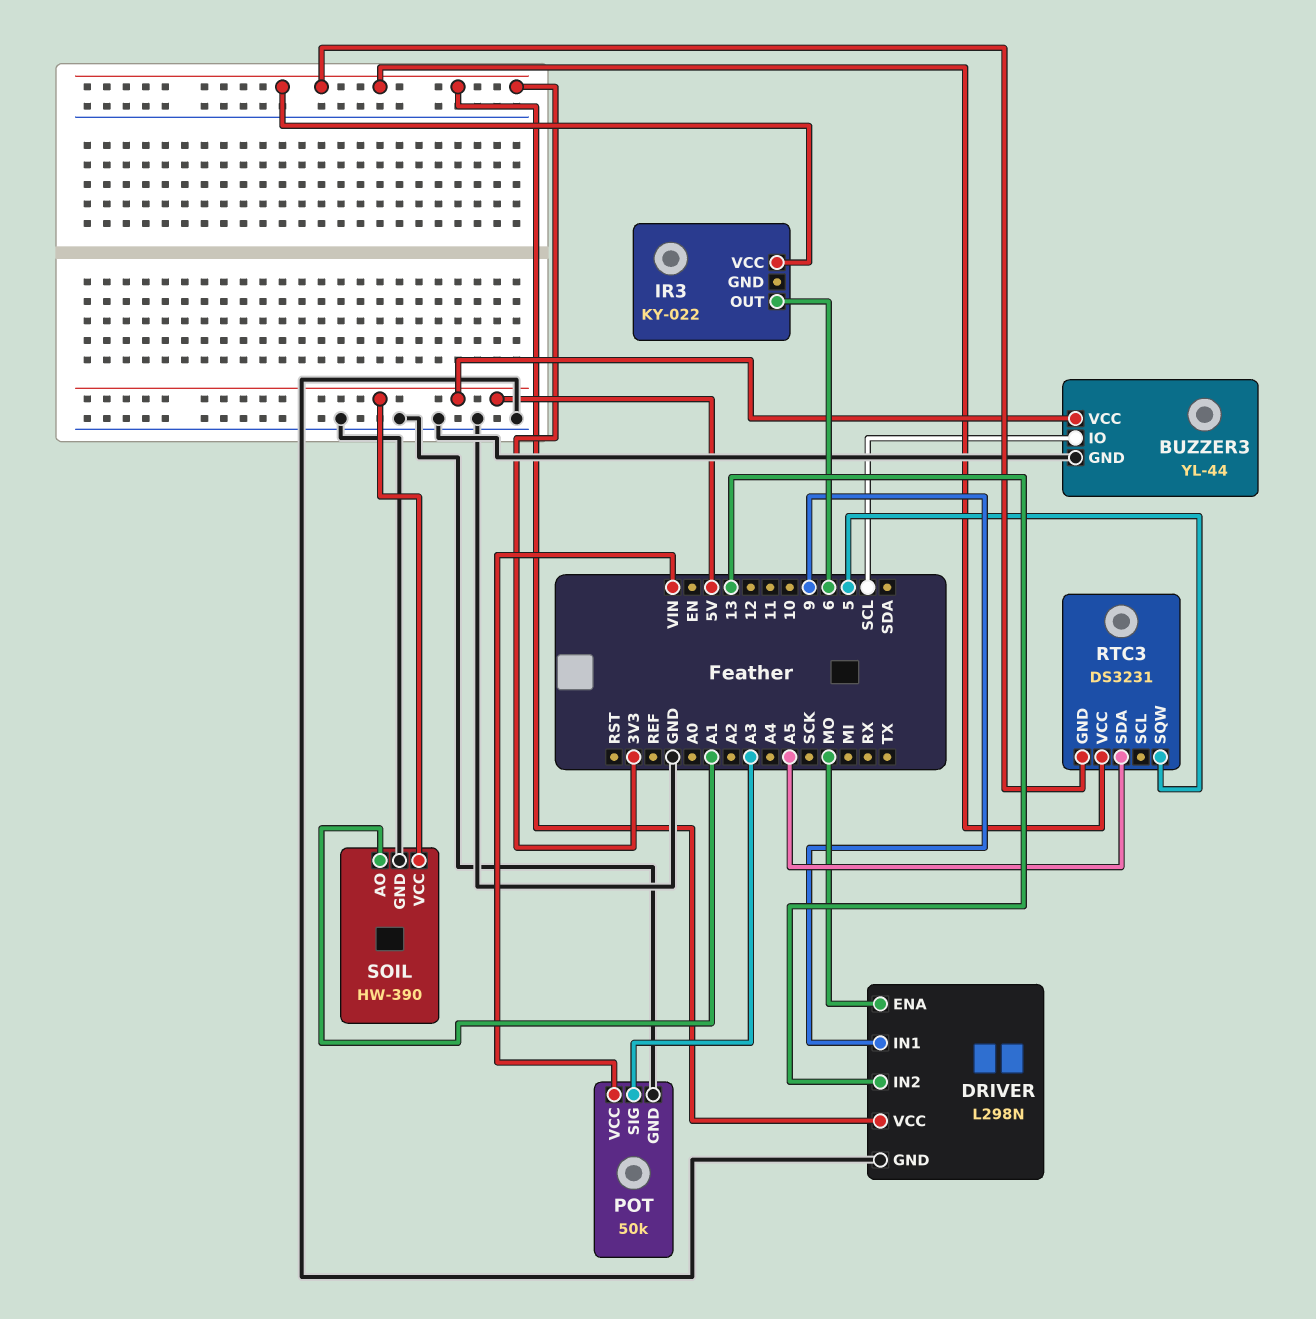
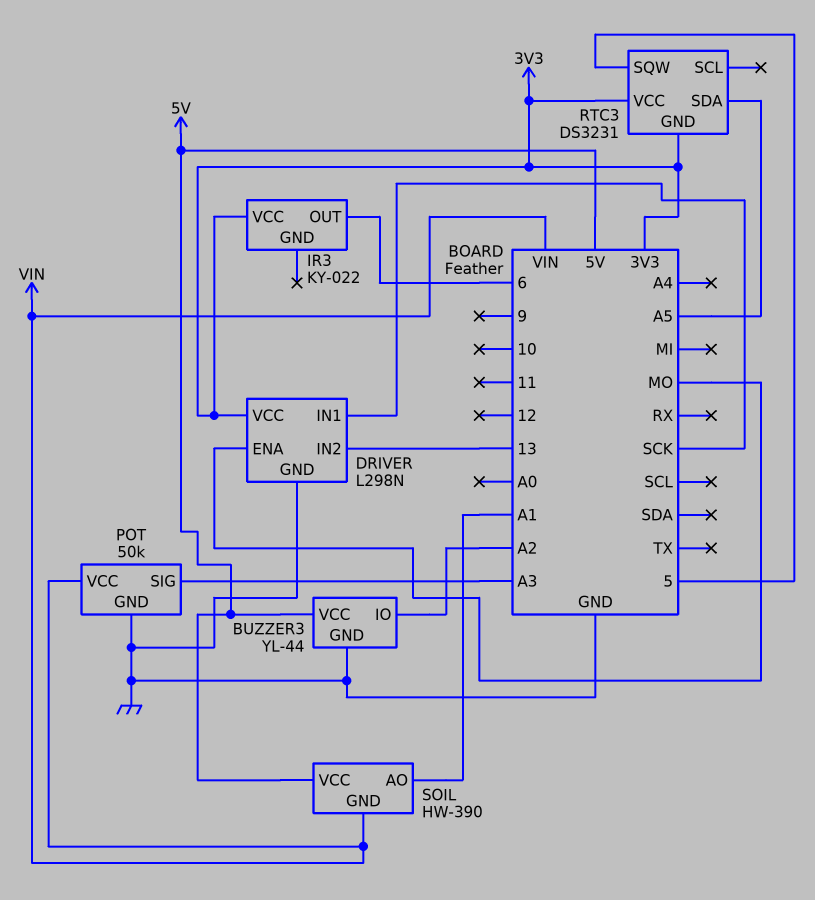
BUZZER3 pin IO: SCL -> A2
DRIVER pin IN1: 9 -> SCK
SOIL pin GND: GND -> VIN

